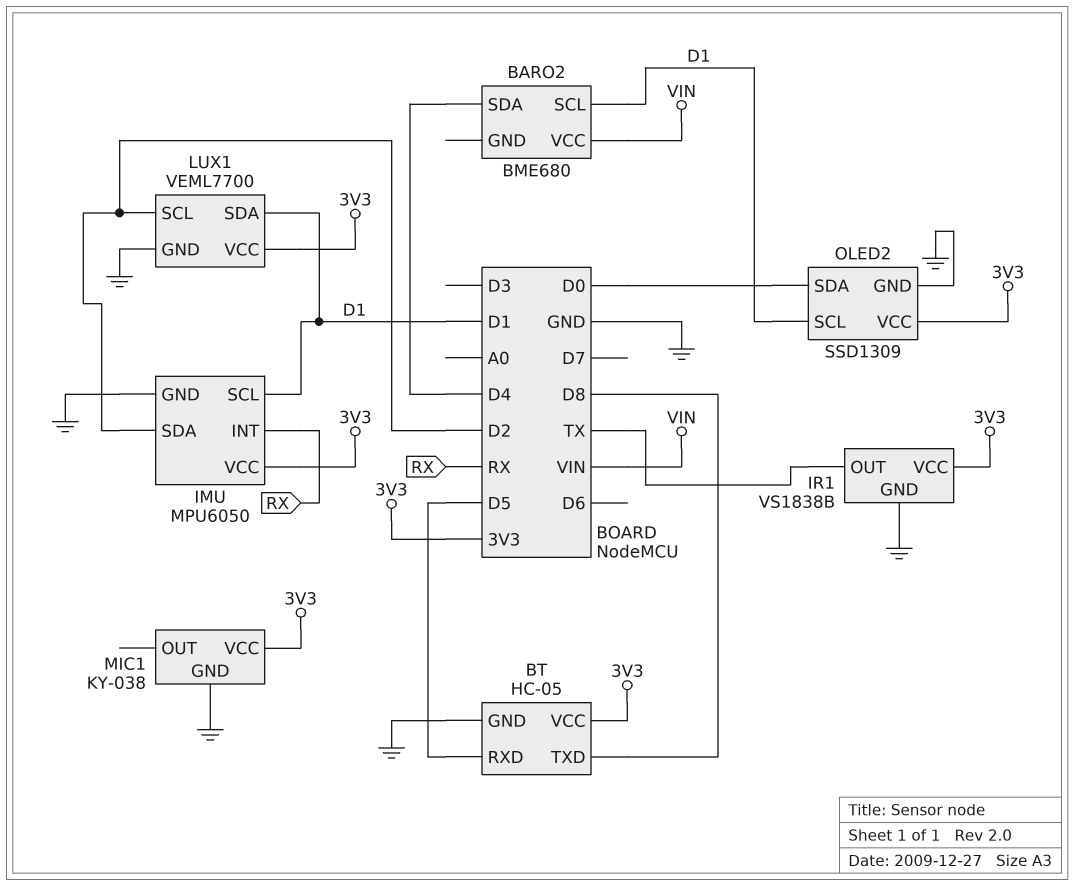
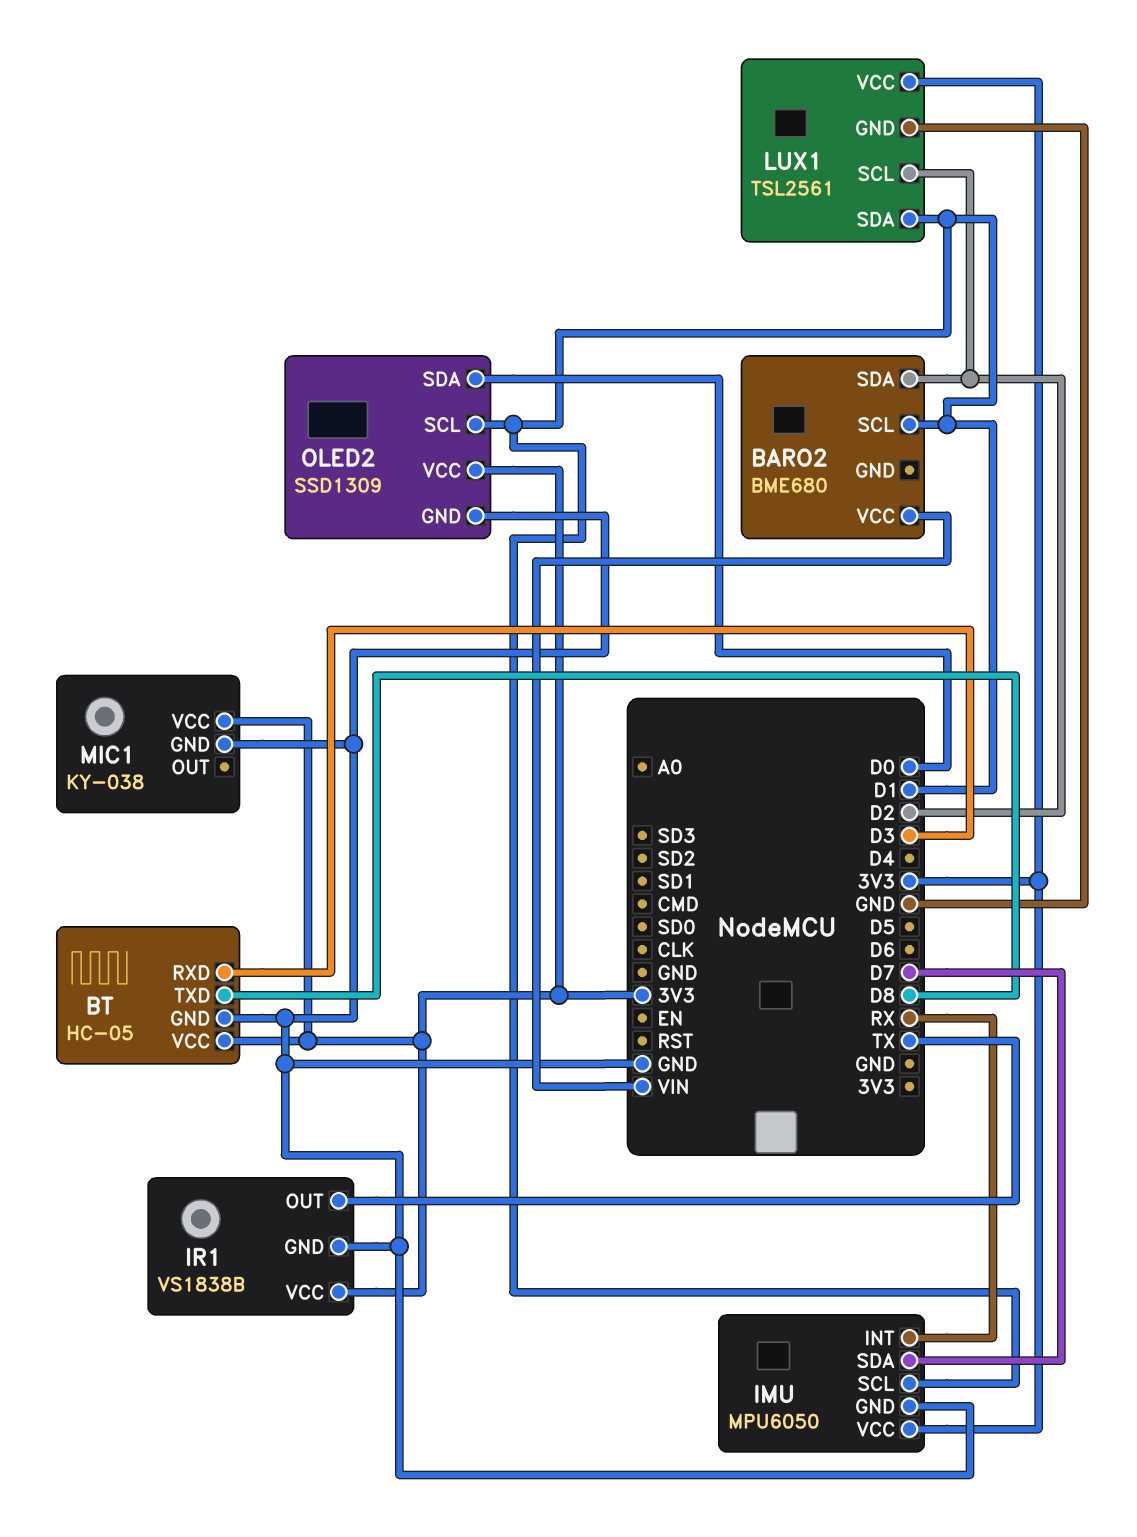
BARO2 pin SDA: D4 -> D2
BT pin RXD: D5 -> D3
IMU pin SDA: D2 -> D7
LUX1: VEML7700 -> TSL2561

